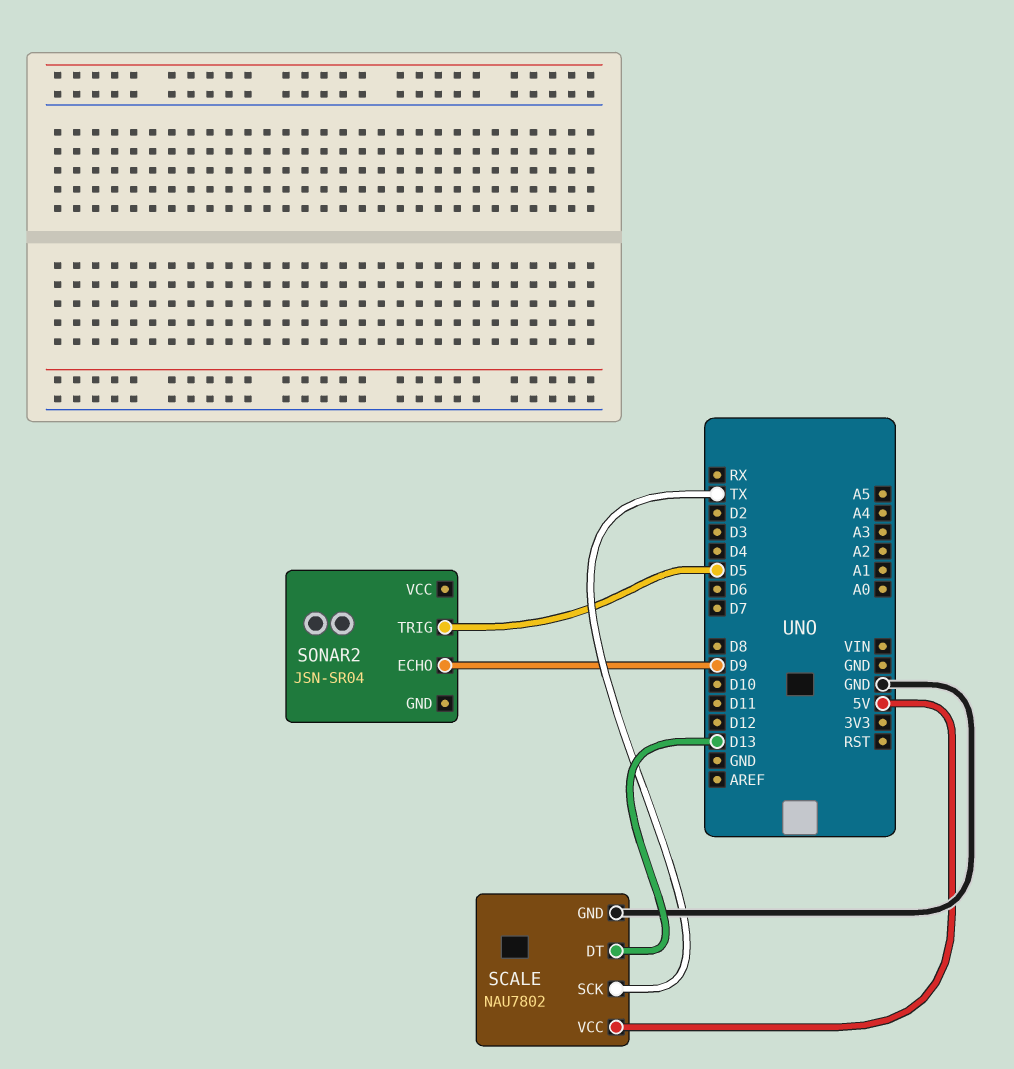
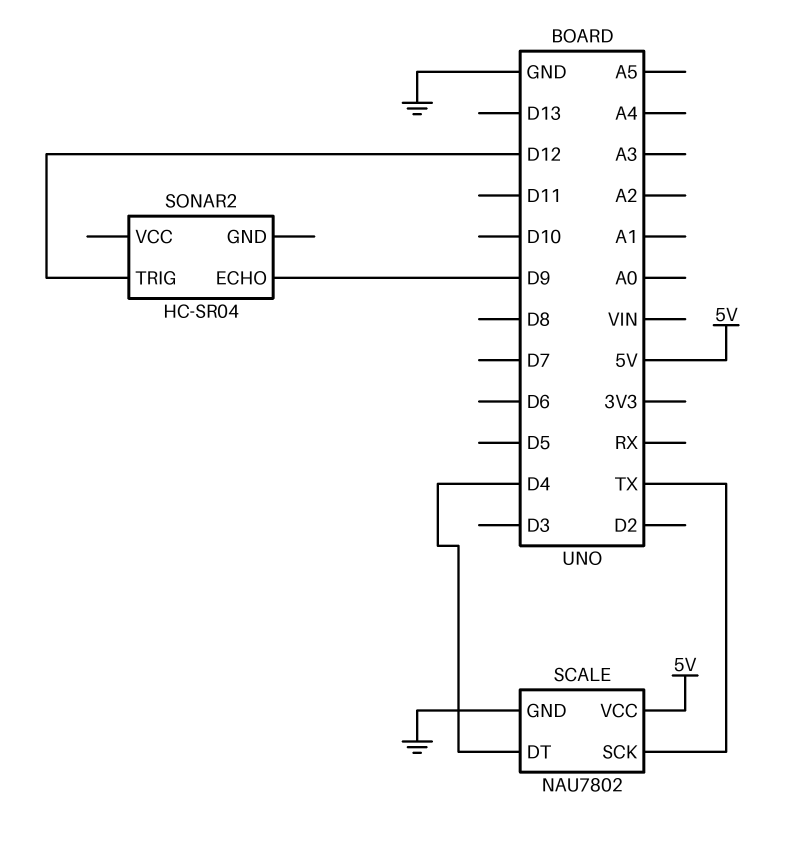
SCALE pin DT: D13 -> D4
SONAR2: JSN-SR04 -> HC-SR04
SONAR2 pin TRIG: D5 -> D12

